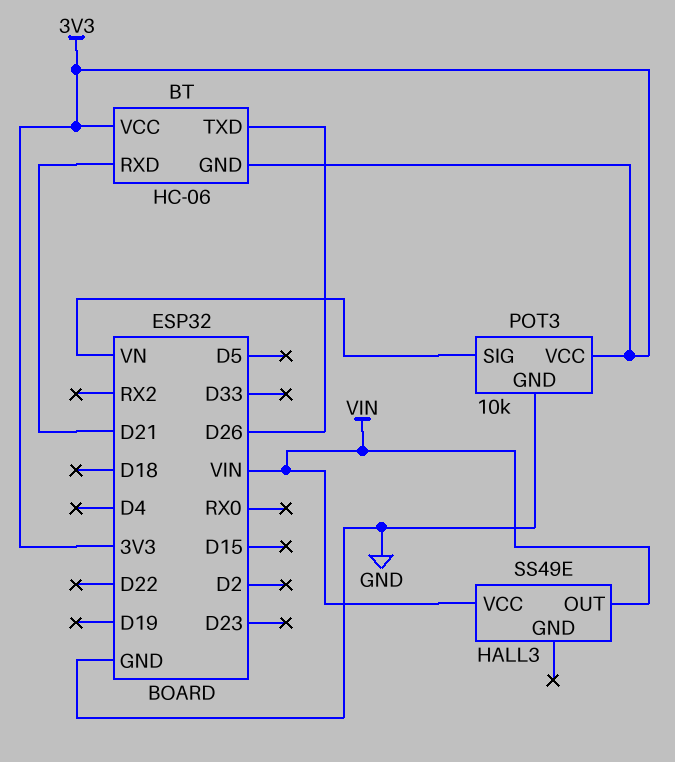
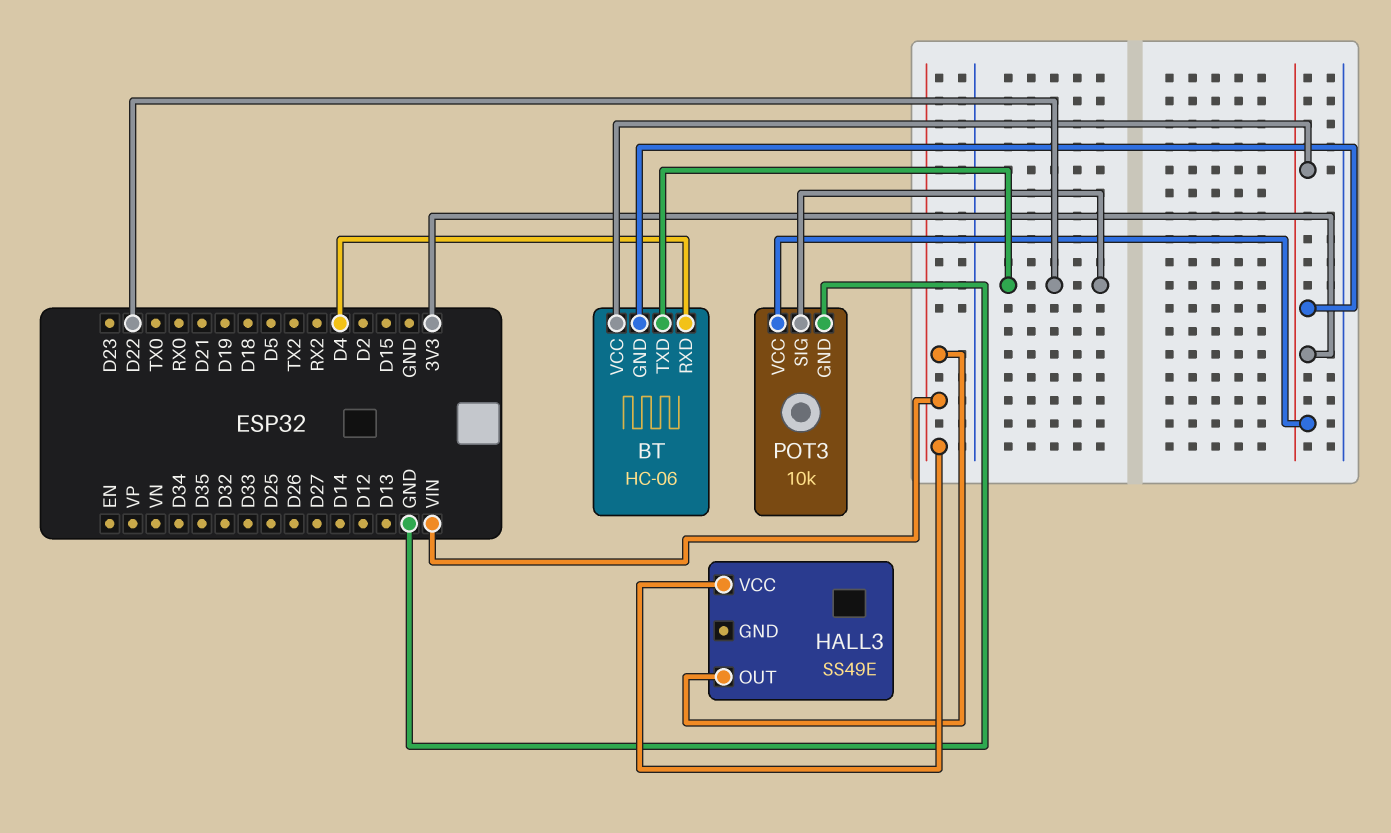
BT pin RXD: D21 -> D4
BT pin TXD: D26 -> D22
POT3 pin SIG: VN -> D22

